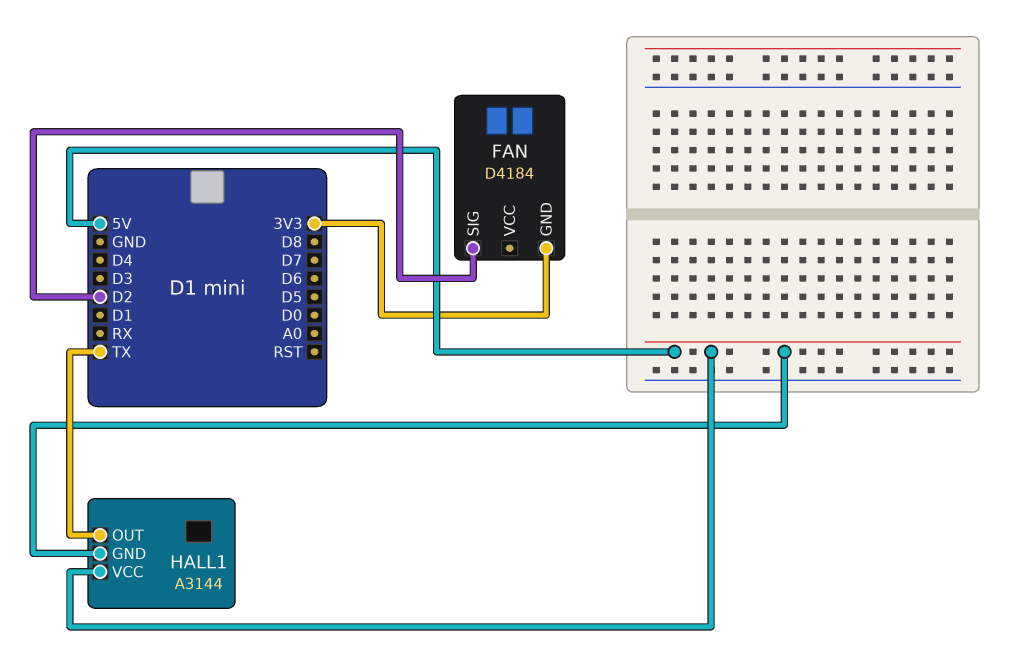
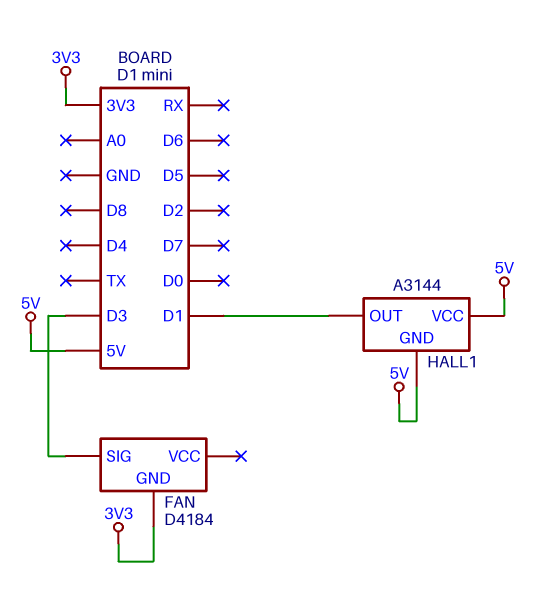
FAN pin SIG: D2 -> D3
HALL1 pin OUT: TX -> D1

